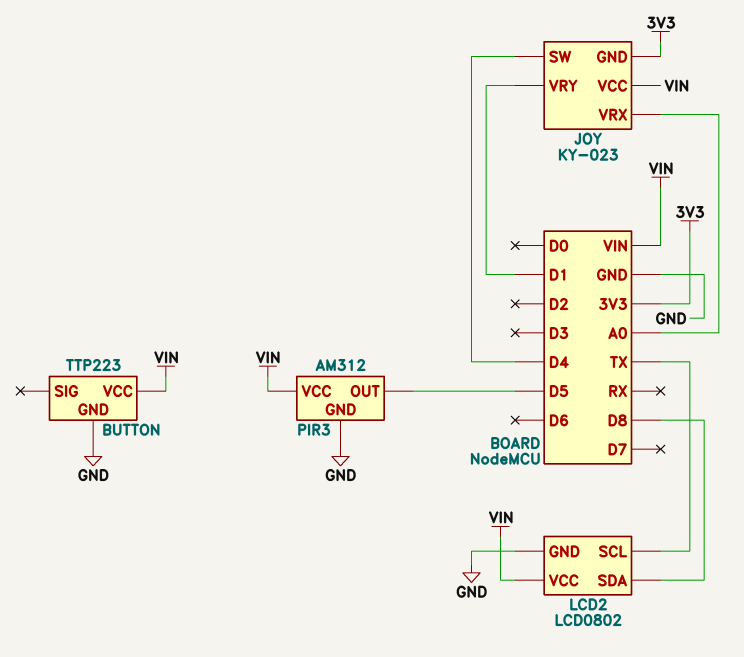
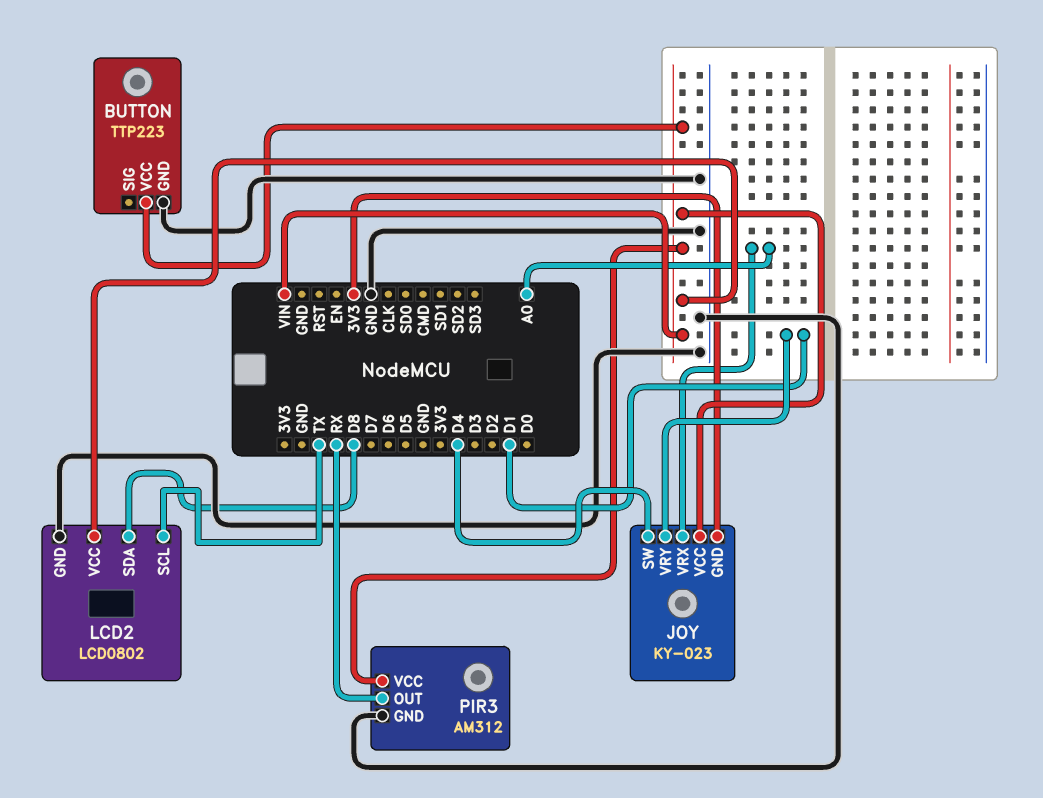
PIR3 pin OUT: D5 -> RX

